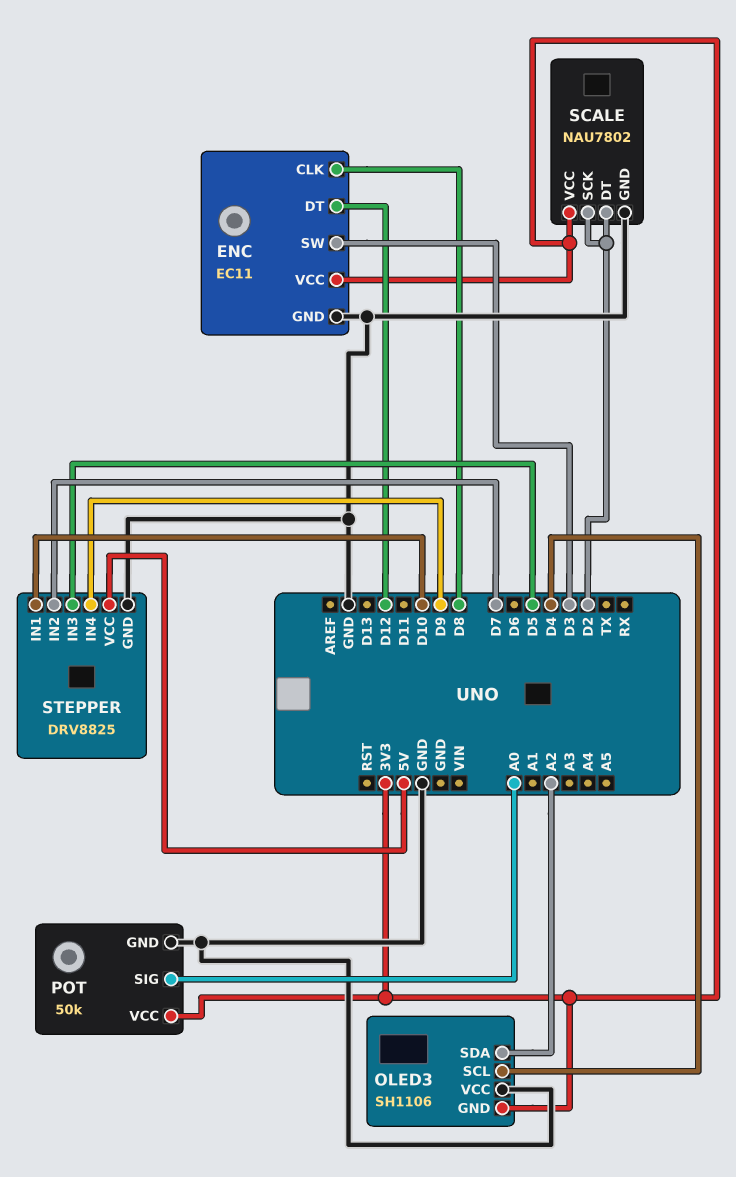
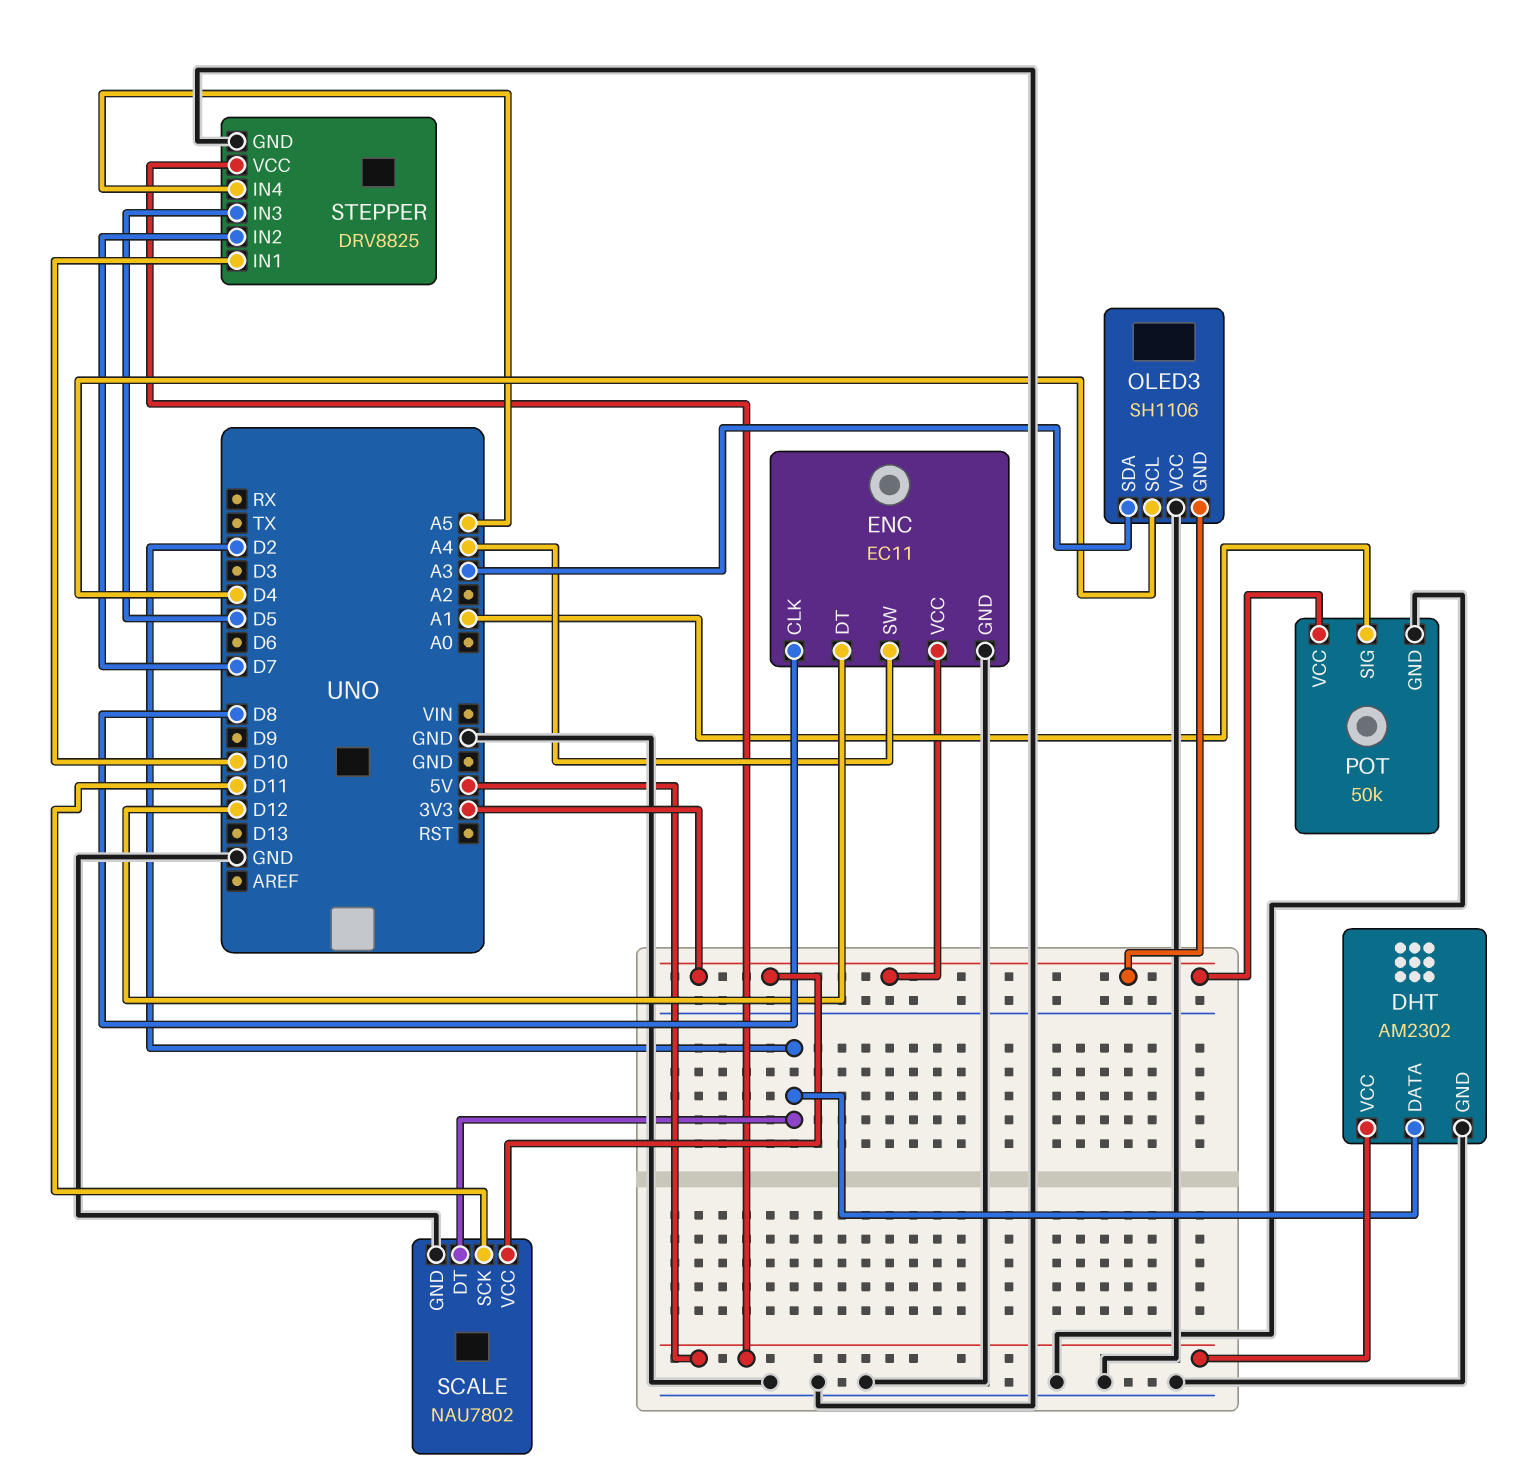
DHT: none -> AM2302
DHT pin DATA: none -> D2
DHT pin GND: none -> GND
DHT pin VCC: none -> 5V
ENC pin SW: D3 -> A4
OLED3 pin SDA: A2 -> A3
POT pin SIG: A0 -> A1
SCALE pin SCK: D2 -> D11
STEPPER pin IN4: D9 -> A5

